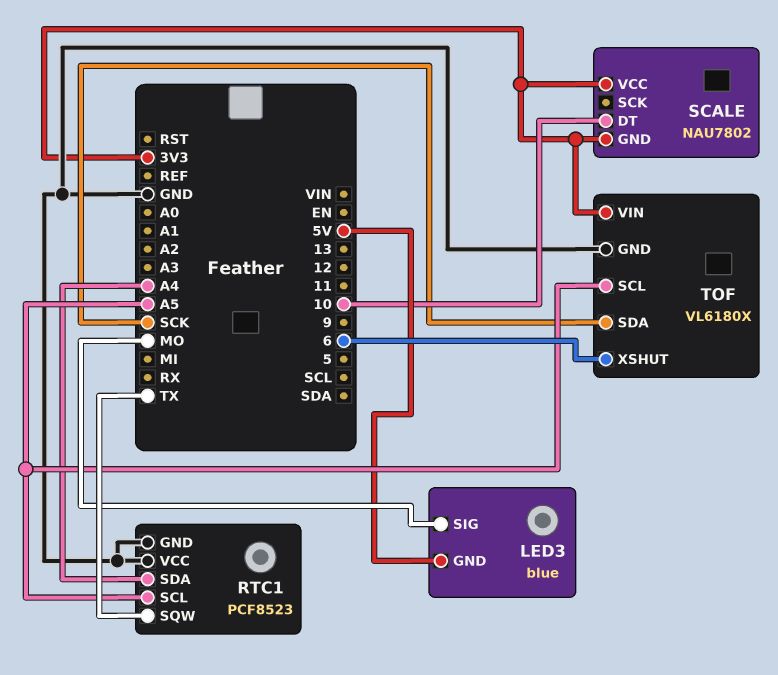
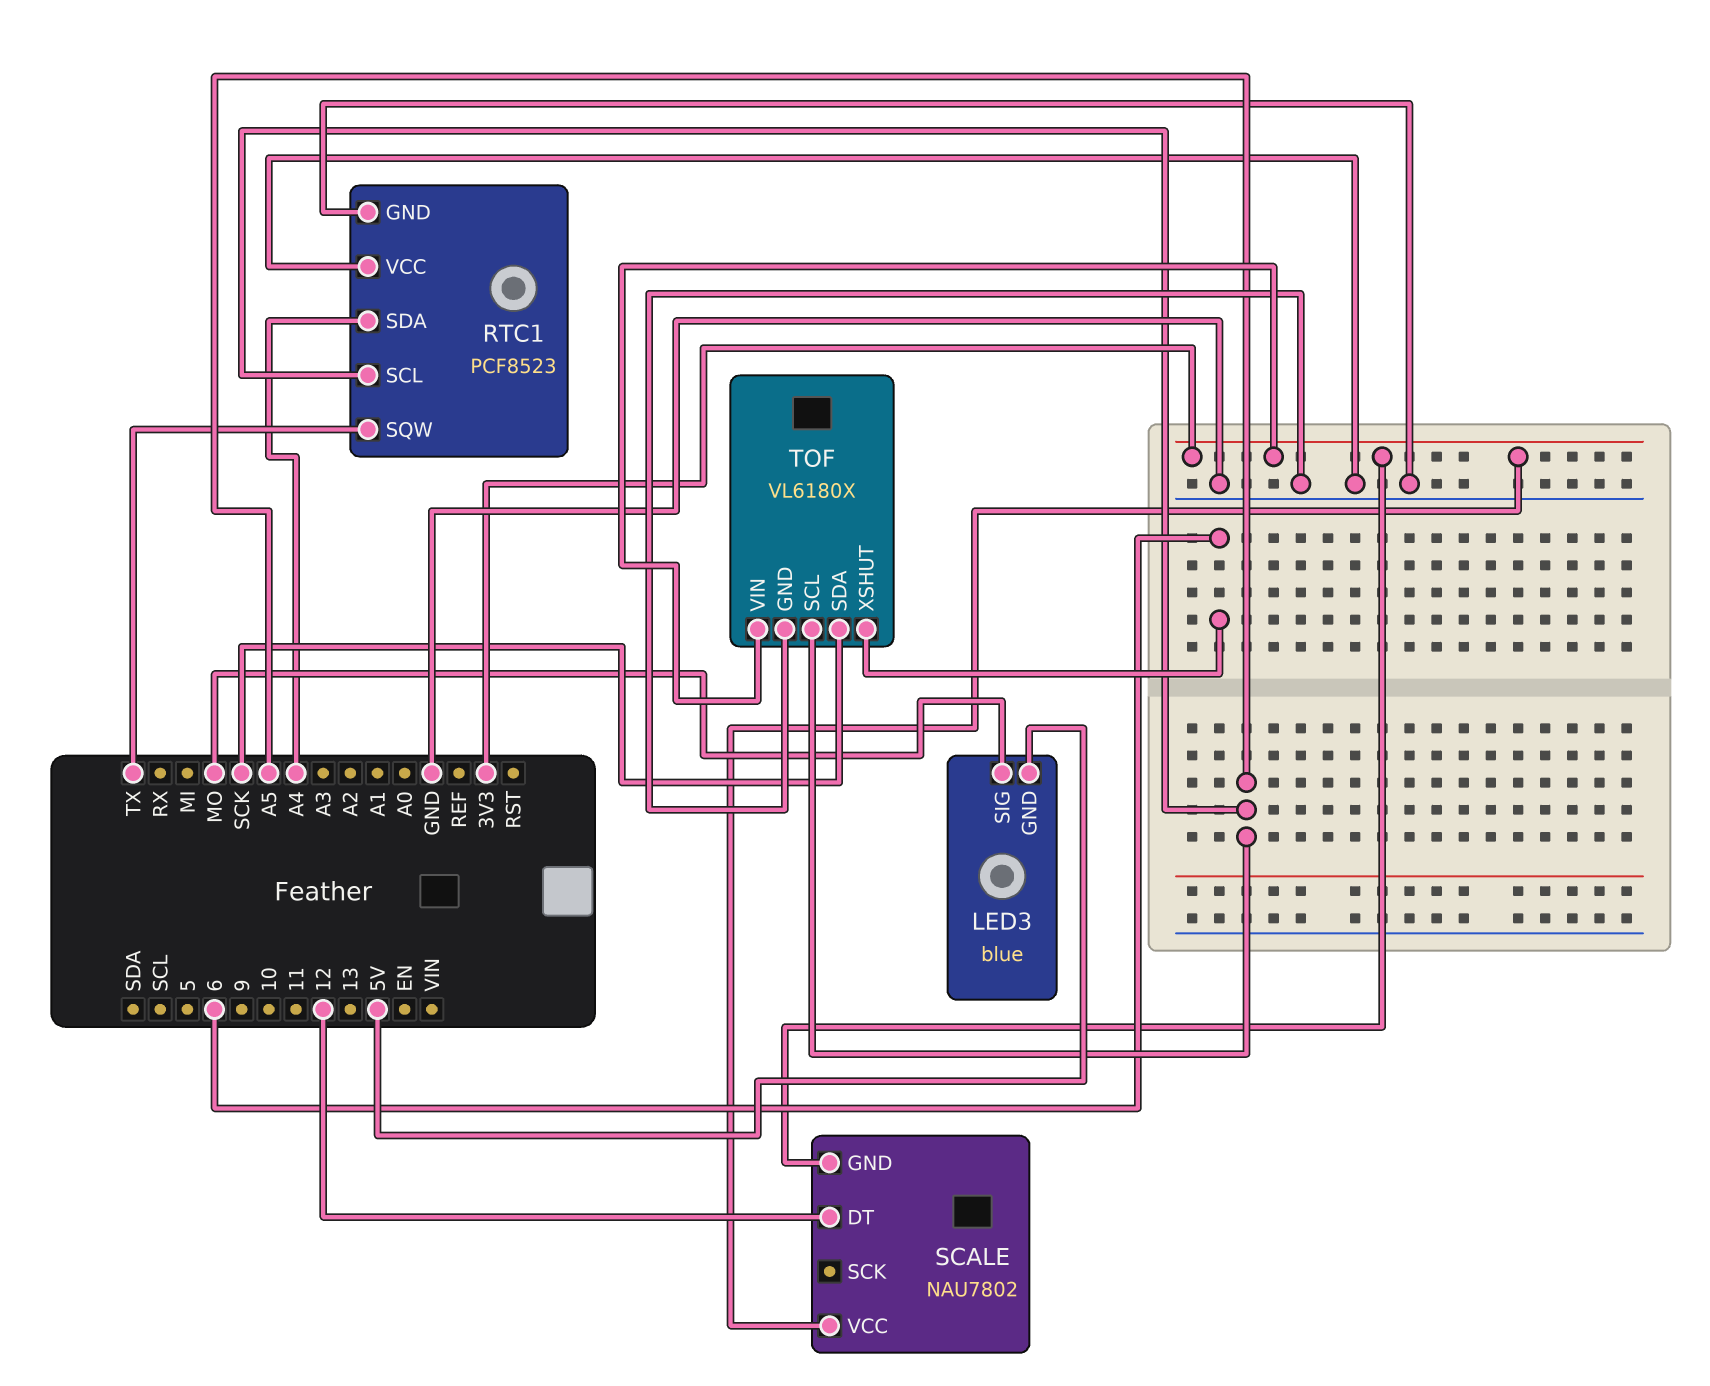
SCALE pin DT: 10 -> 12

